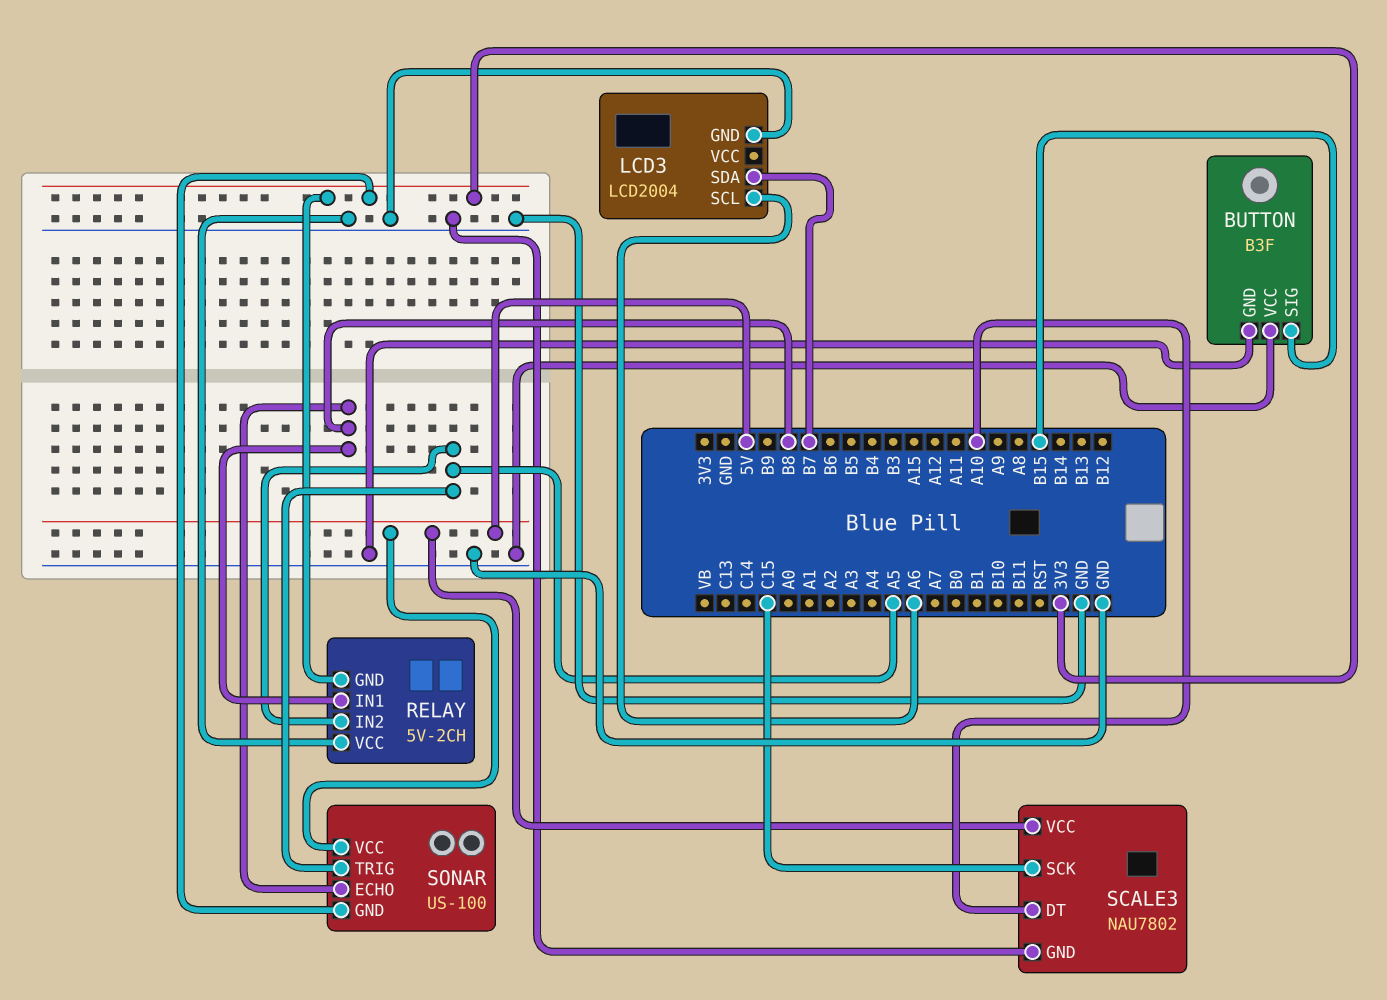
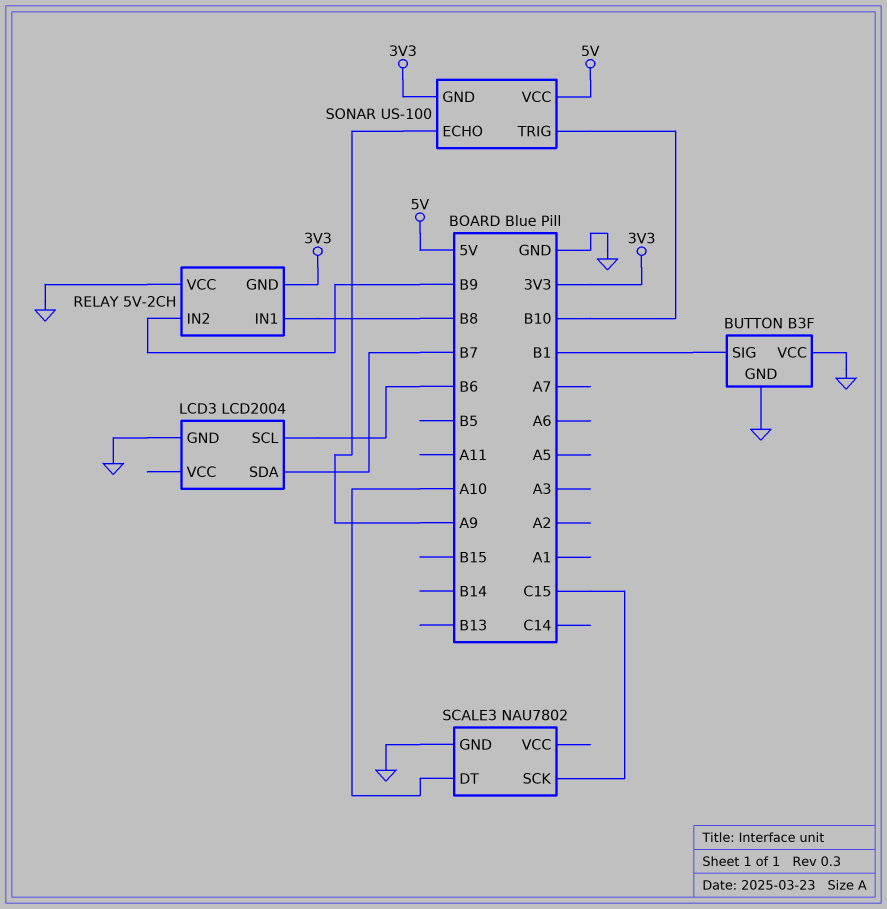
BUTTON pin SIG: B15 -> B1
LCD3 pin SCL: A6 -> B6
RELAY pin IN2: A5 -> B9
SCALE3 pin VCC: 5V -> none
SONAR pin ECHO: B8 -> A9
SONAR pin TRIG: A5 -> B10

